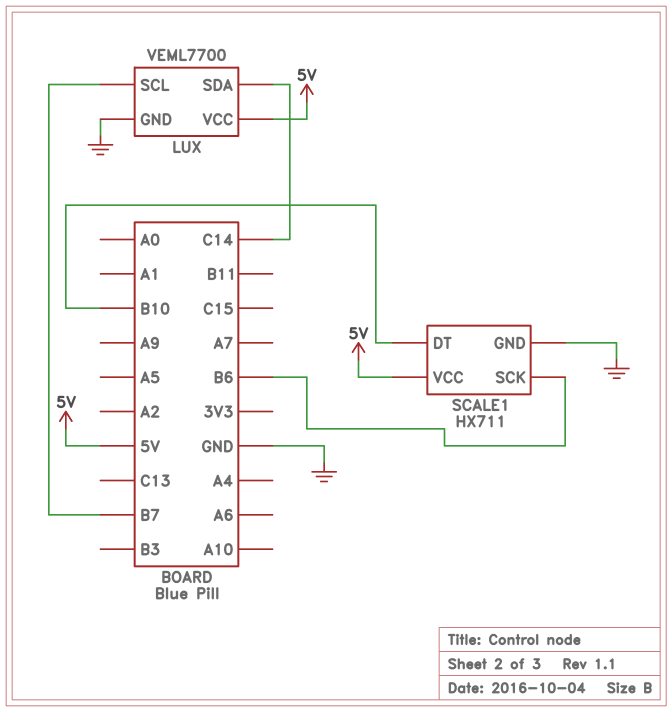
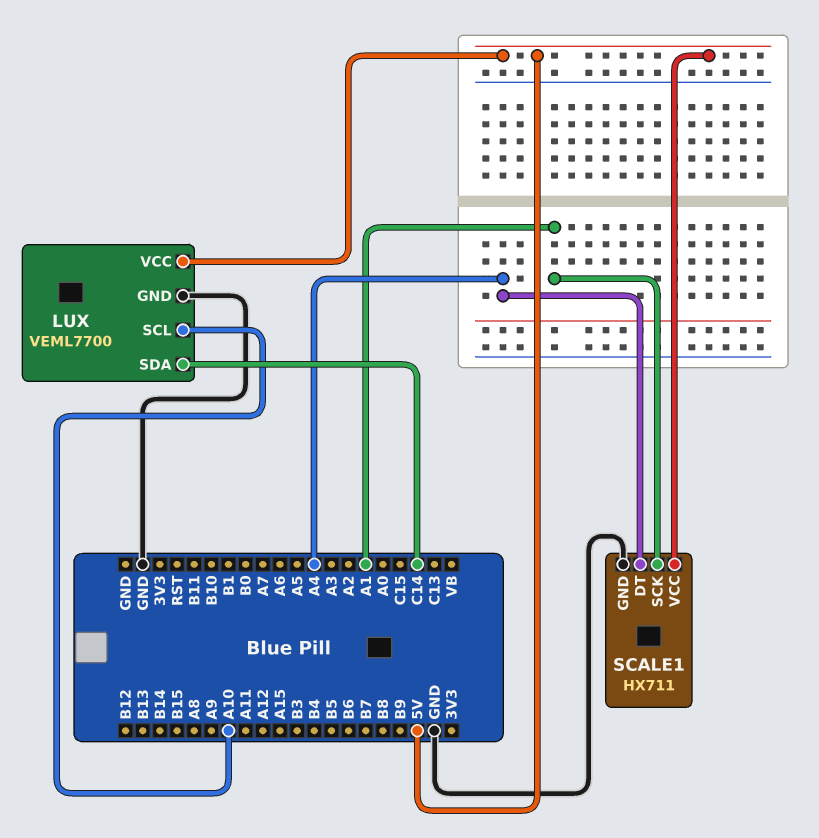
LUX pin SCL: B7 -> A10
SCALE1 pin DT: B10 -> A4
SCALE1 pin SCK: B6 -> A1

